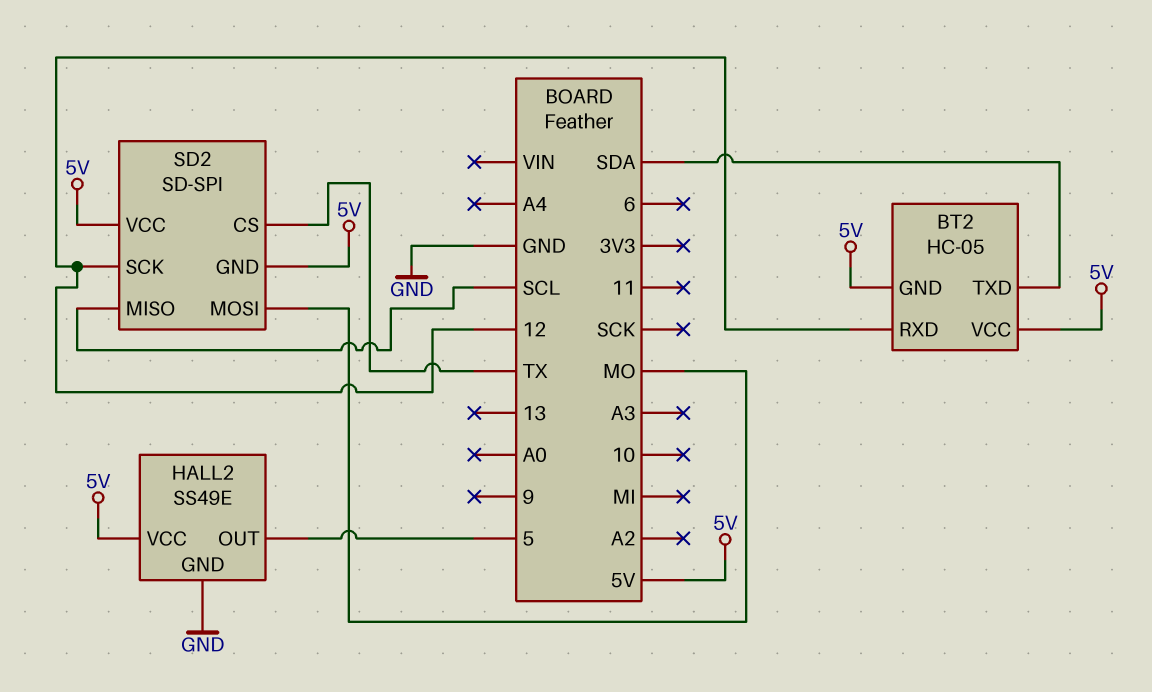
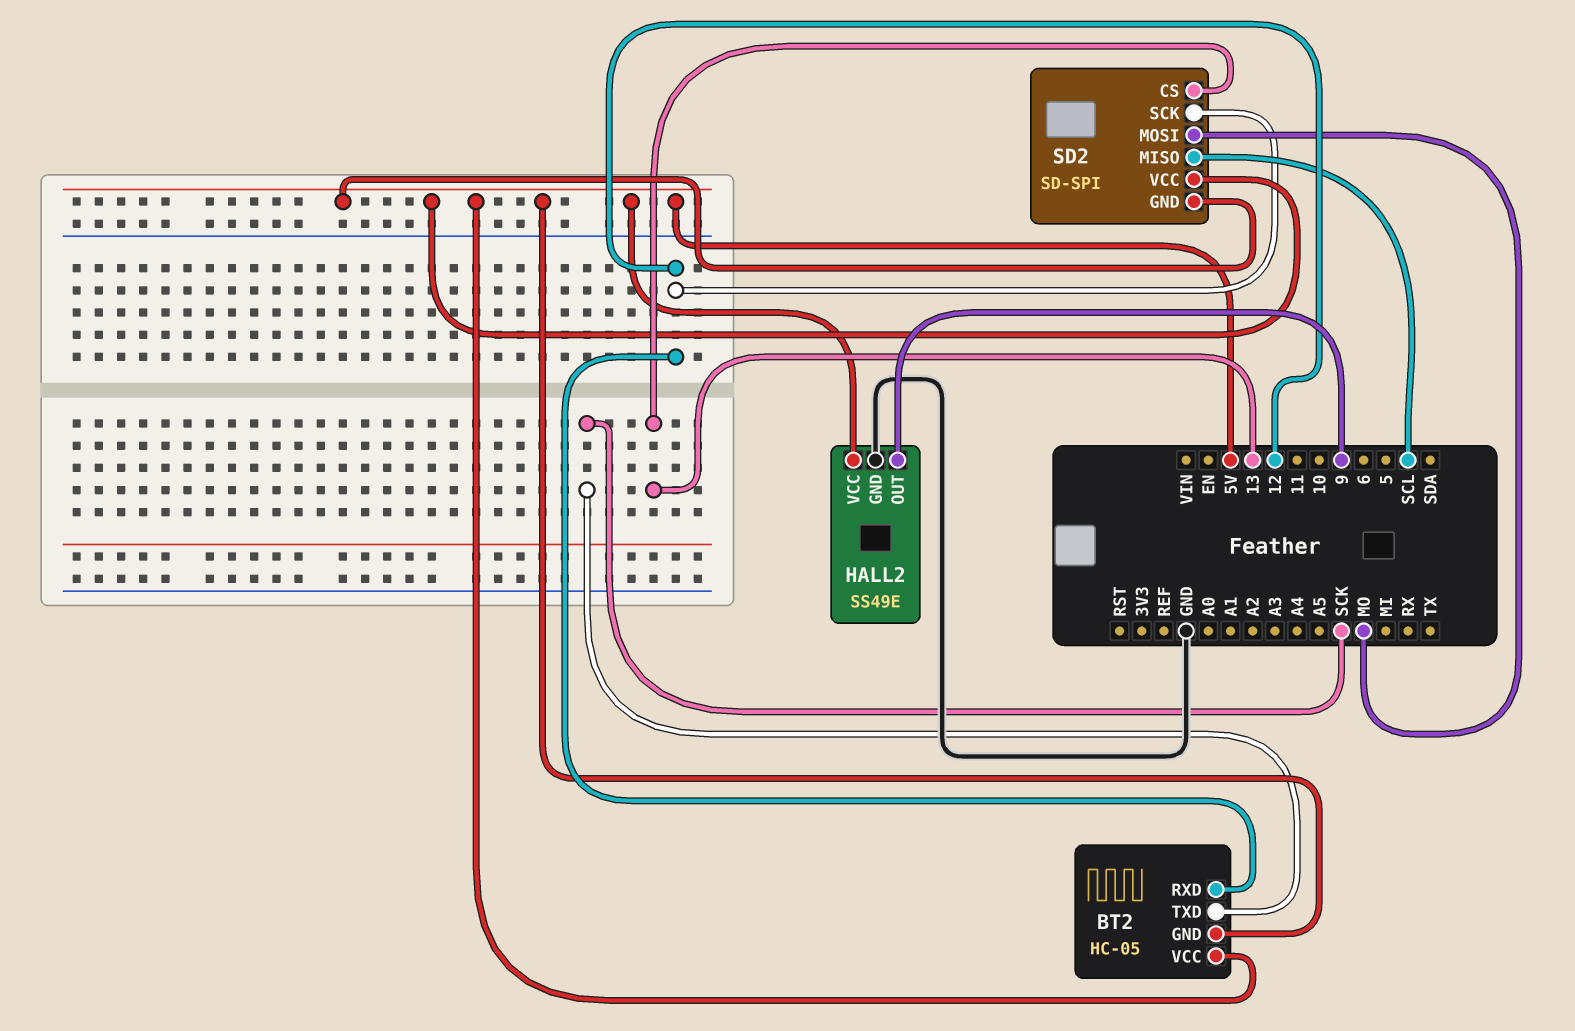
BT2 pin TXD: SDA -> SCK
HALL2 pin OUT: 5 -> 9
SD2 pin CS: TX -> 13

